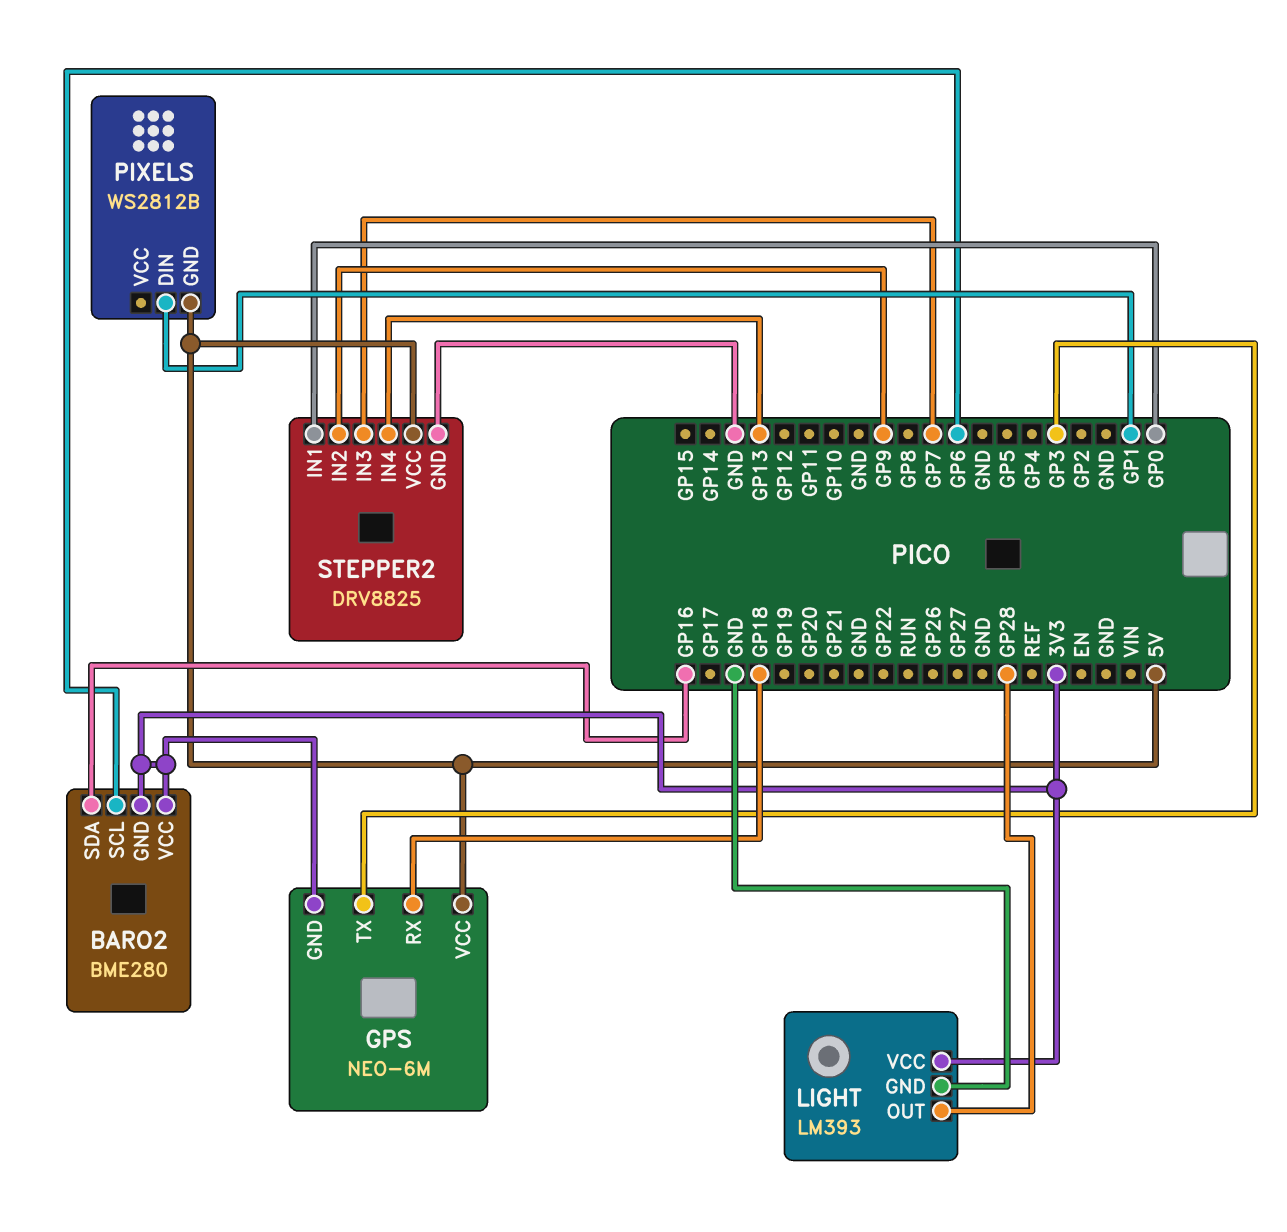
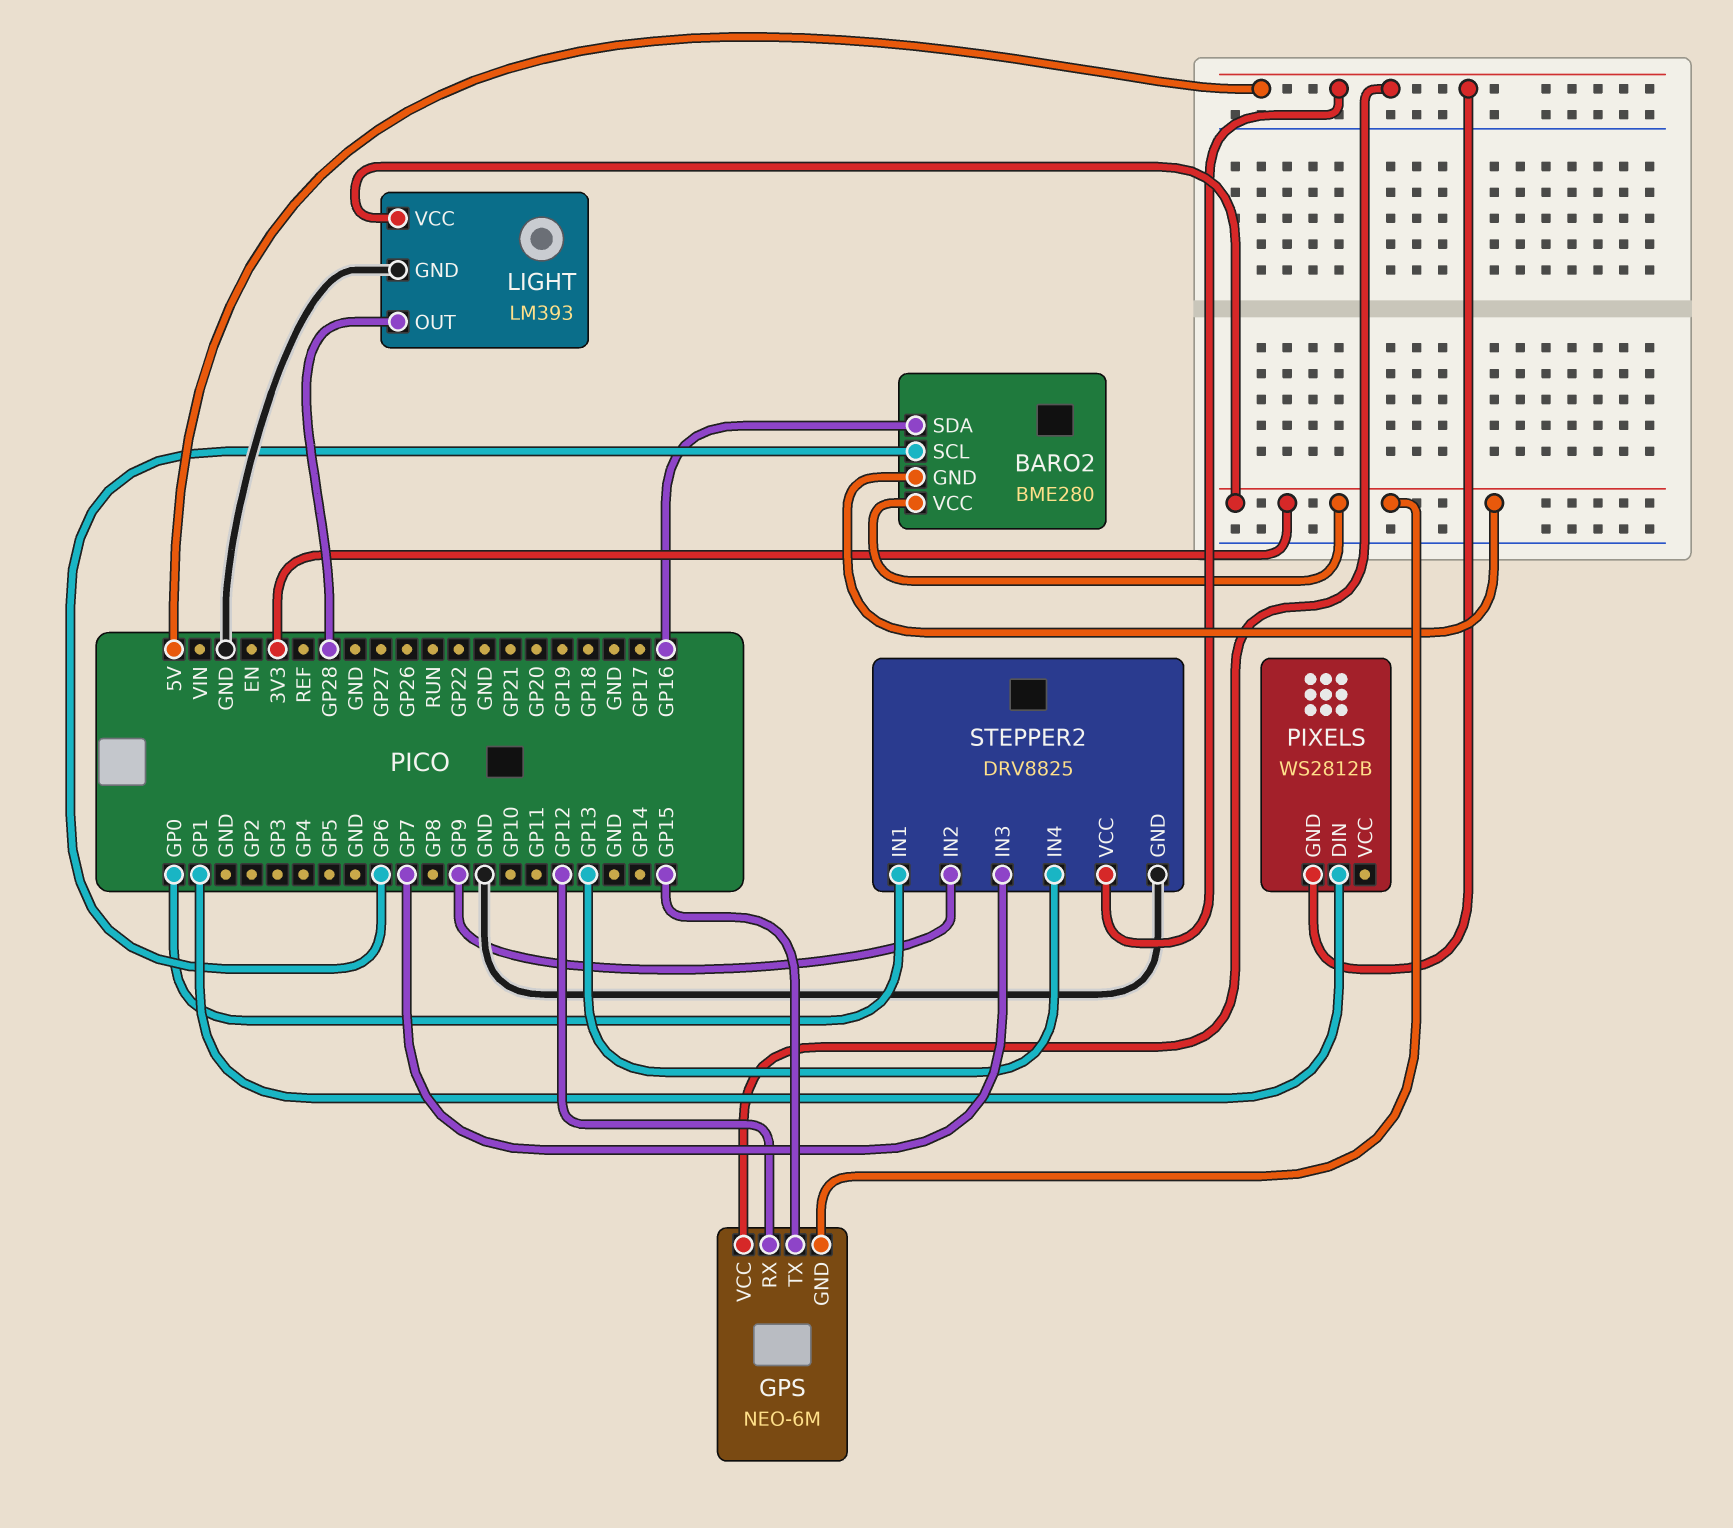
GPS pin RX: GP18 -> GP12
GPS pin TX: GP3 -> GP15

